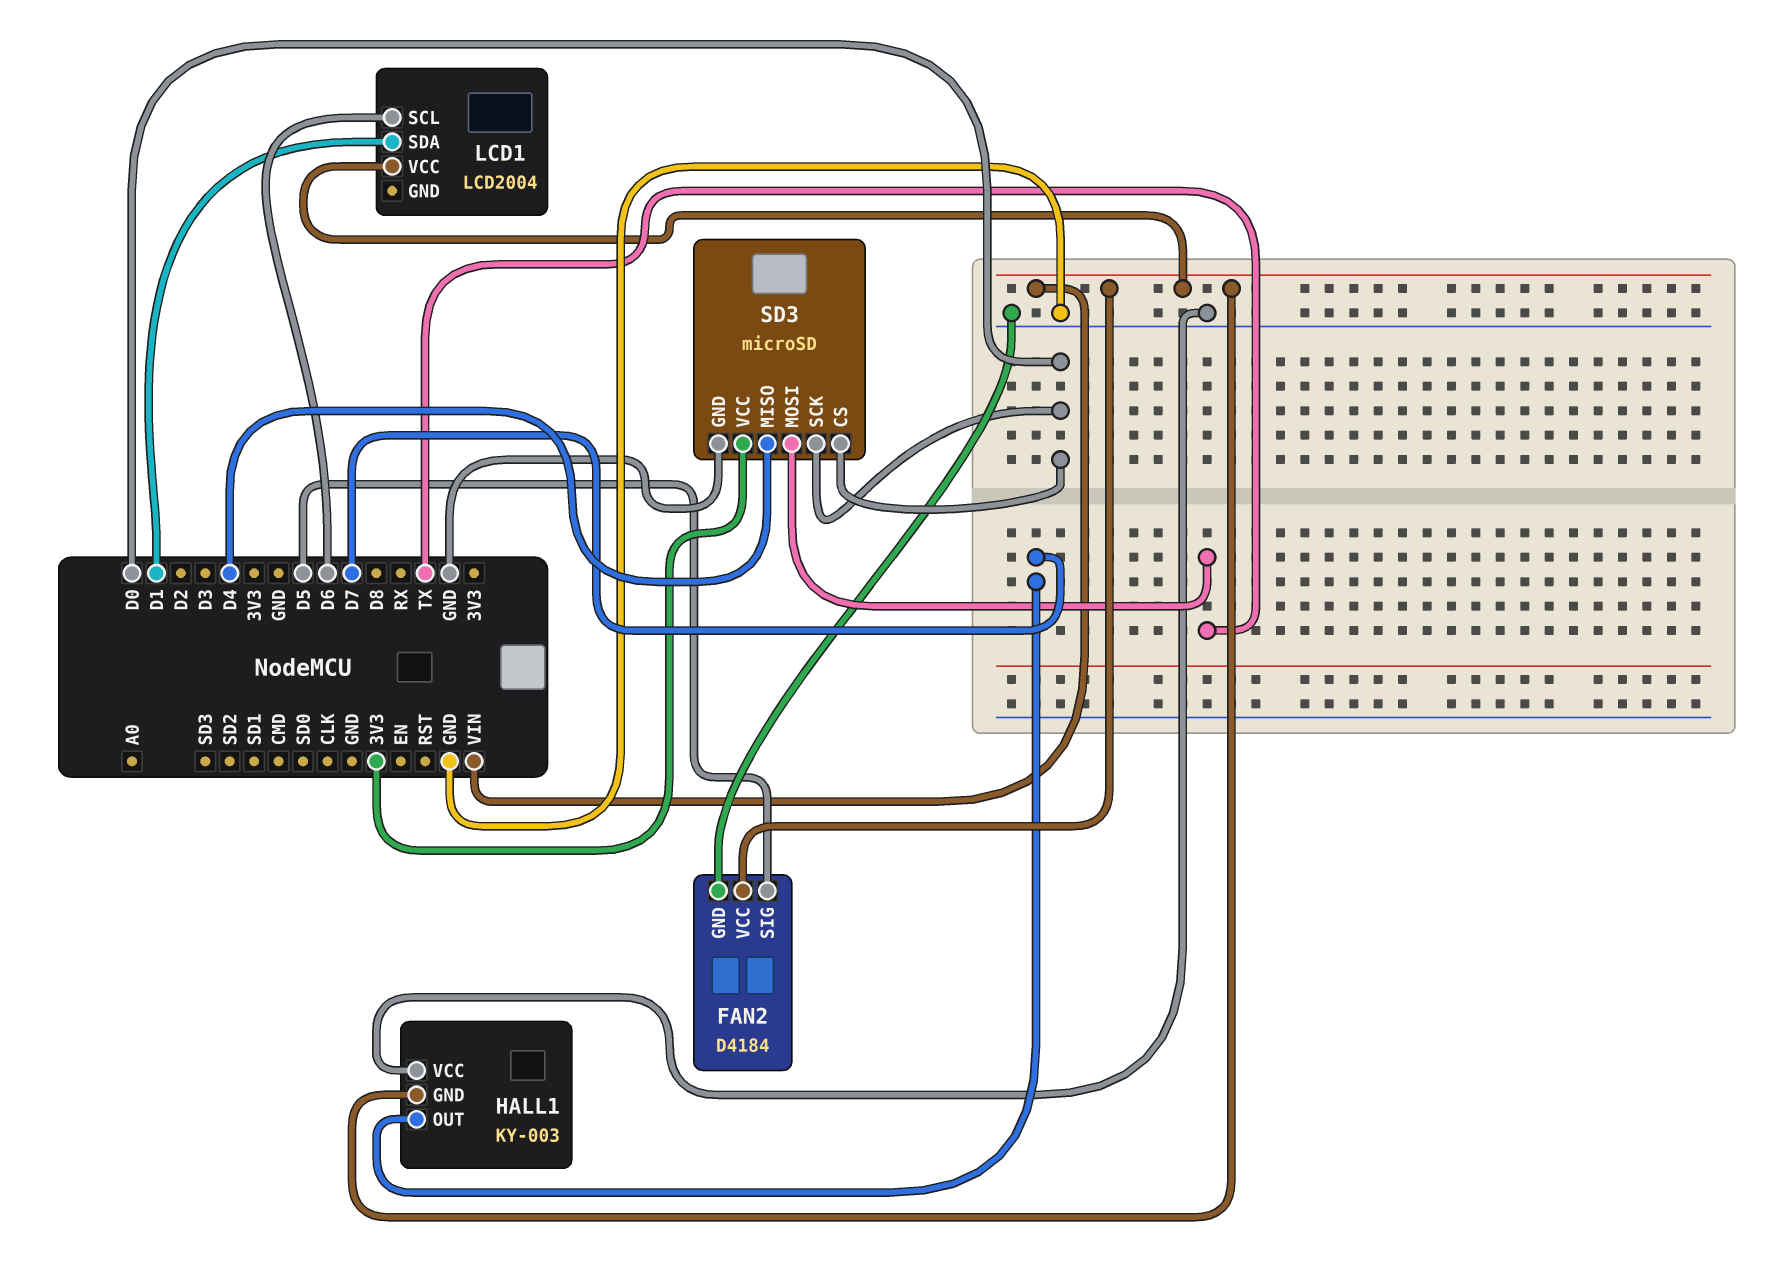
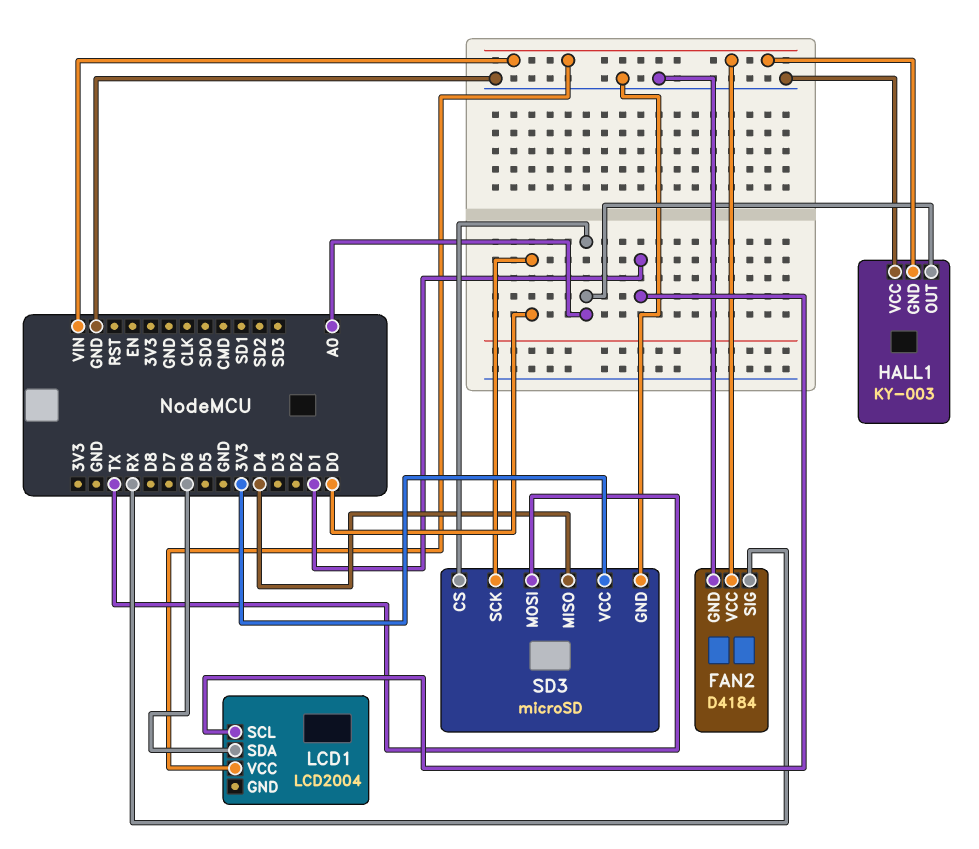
FAN2 pin SIG: D5 -> RX
HALL1 pin OUT: D7 -> A0
LCD1 pin SCL: D6 -> D1
LCD1 pin SDA: D1 -> D6
SD3 pin CS: D0 -> A0

